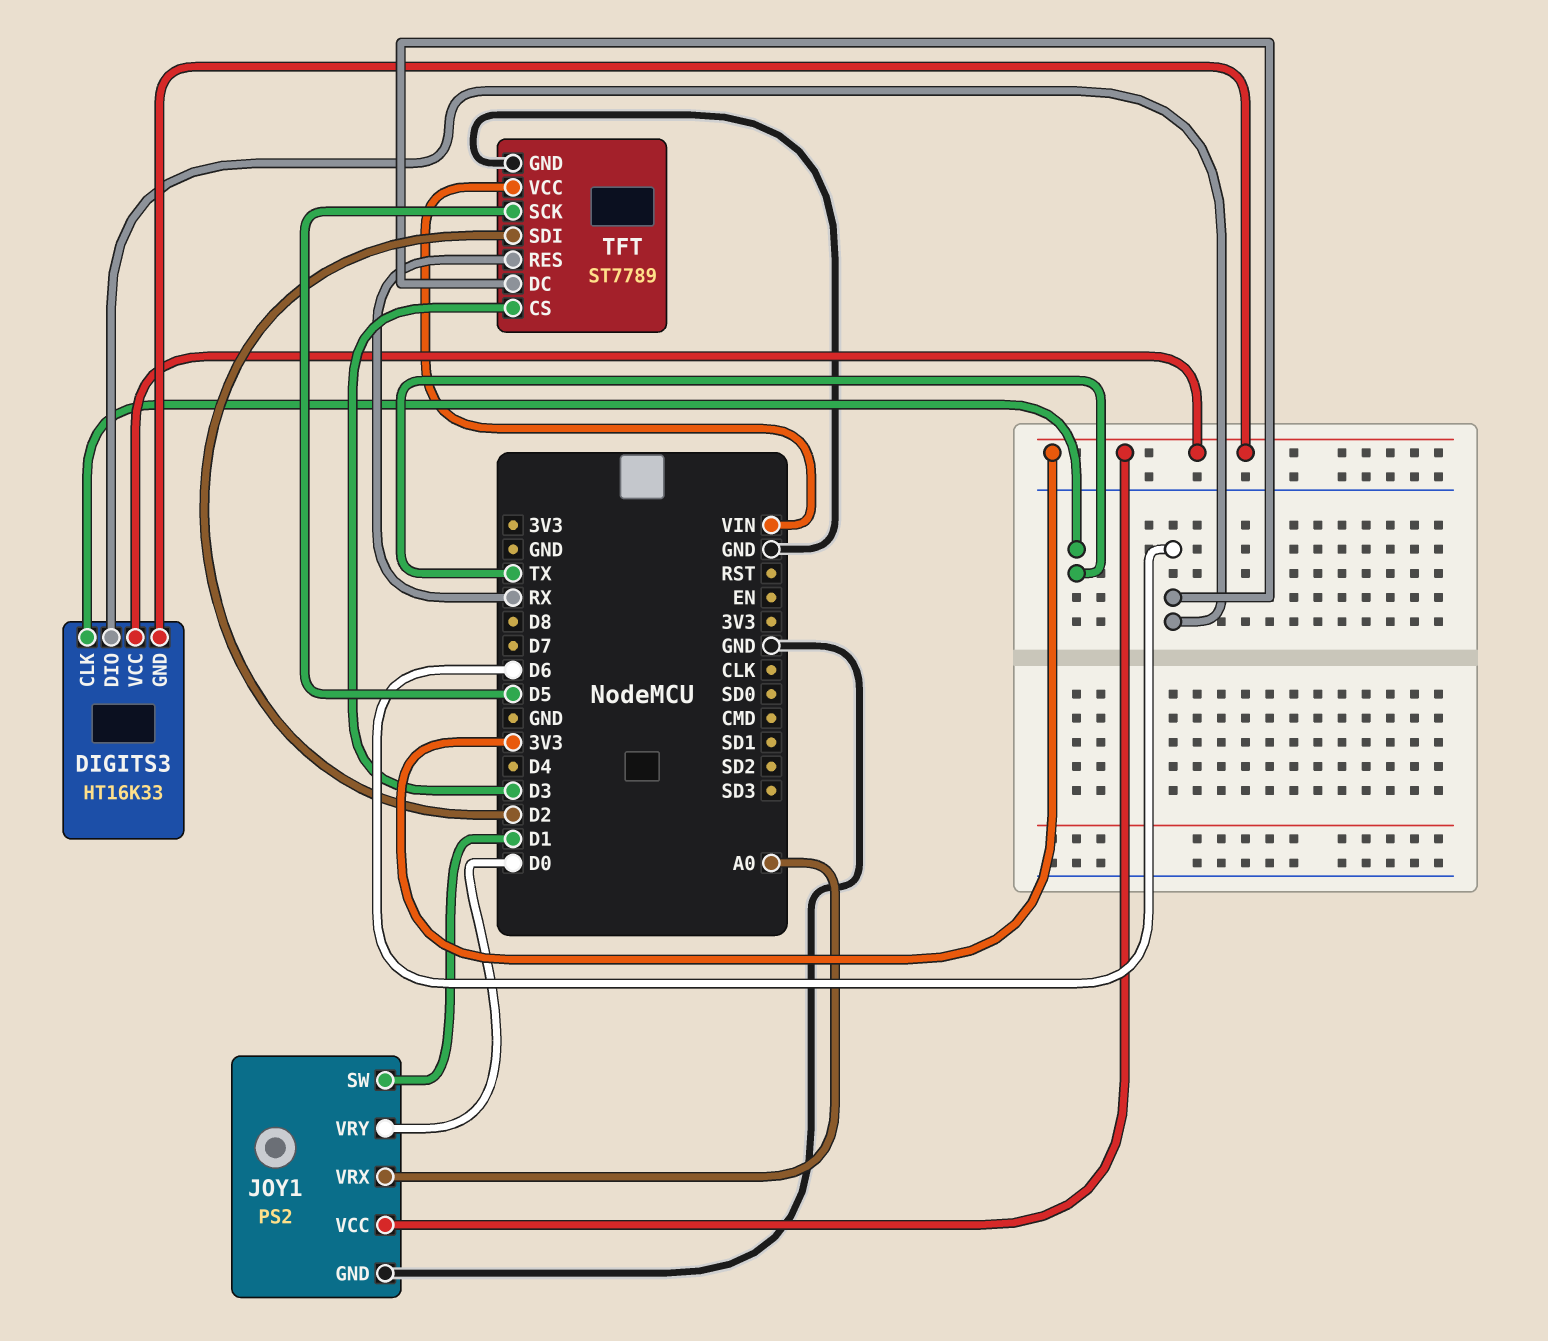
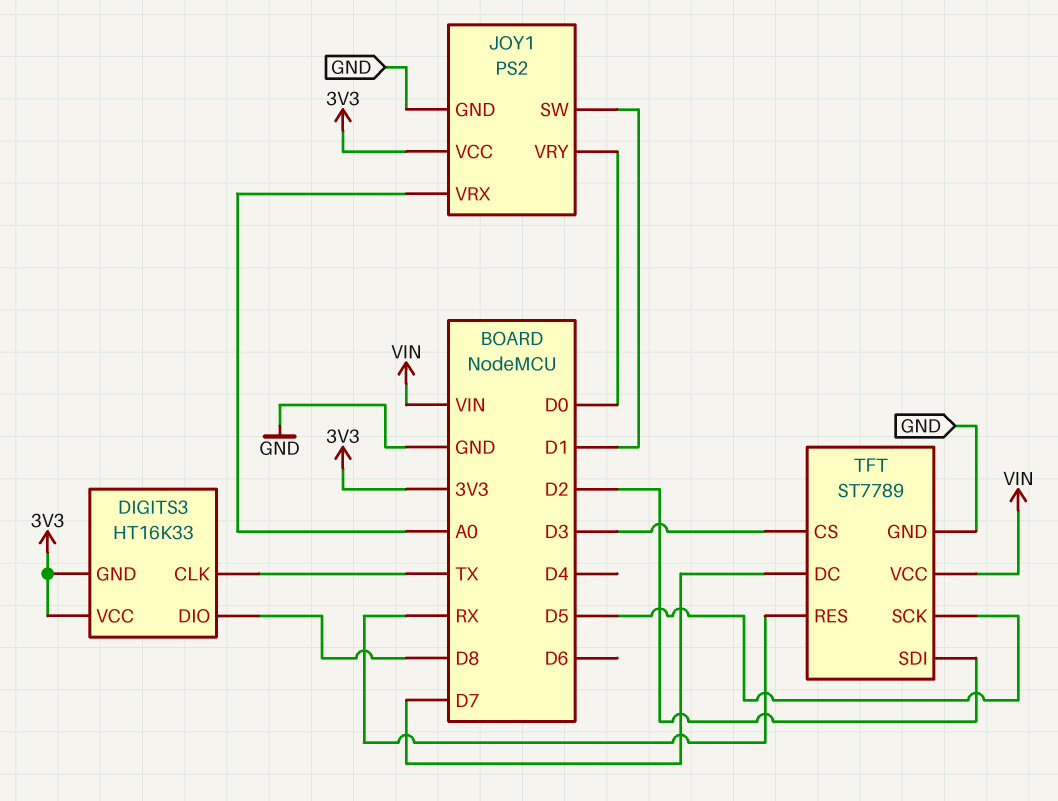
DIGITS3 pin DIO: D6 -> D8
TFT pin DC: D6 -> D7

